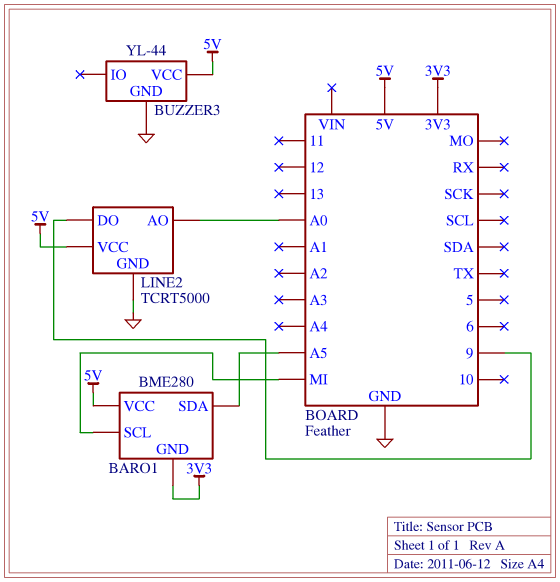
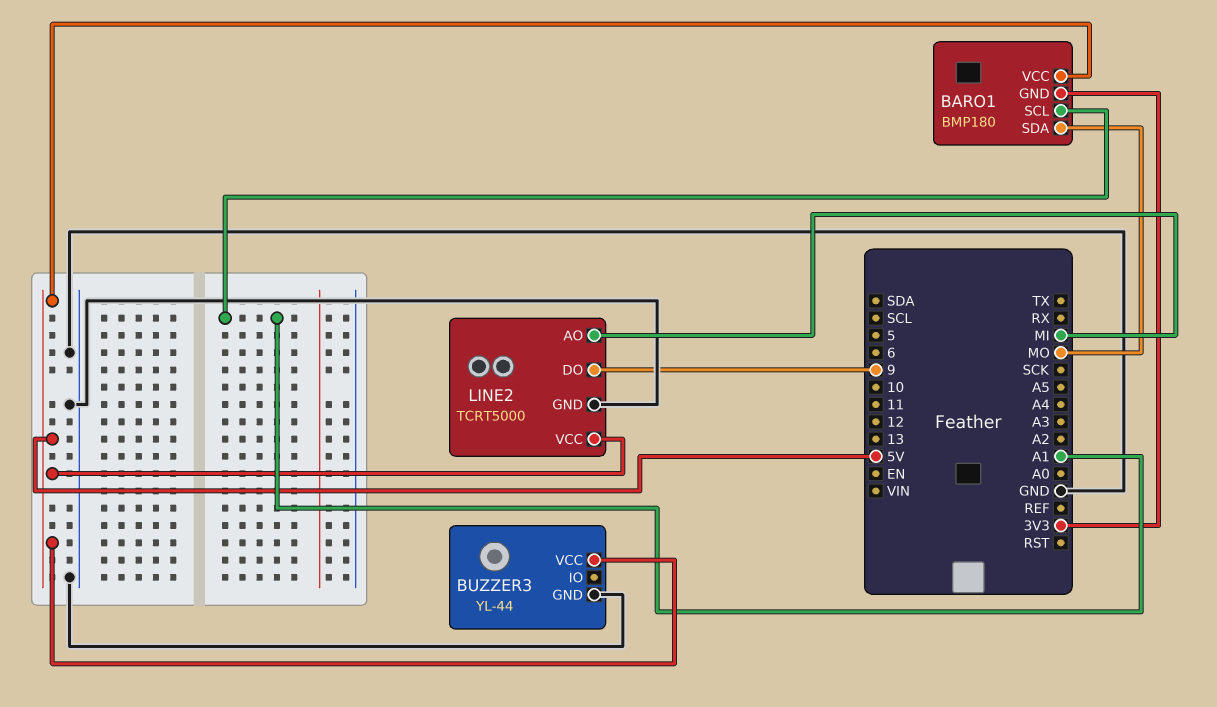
BARO1: BME280 -> BMP180
BARO1 pin SCL: MI -> A1
BARO1 pin SDA: A5 -> MO
LINE2 pin AO: A0 -> MI

